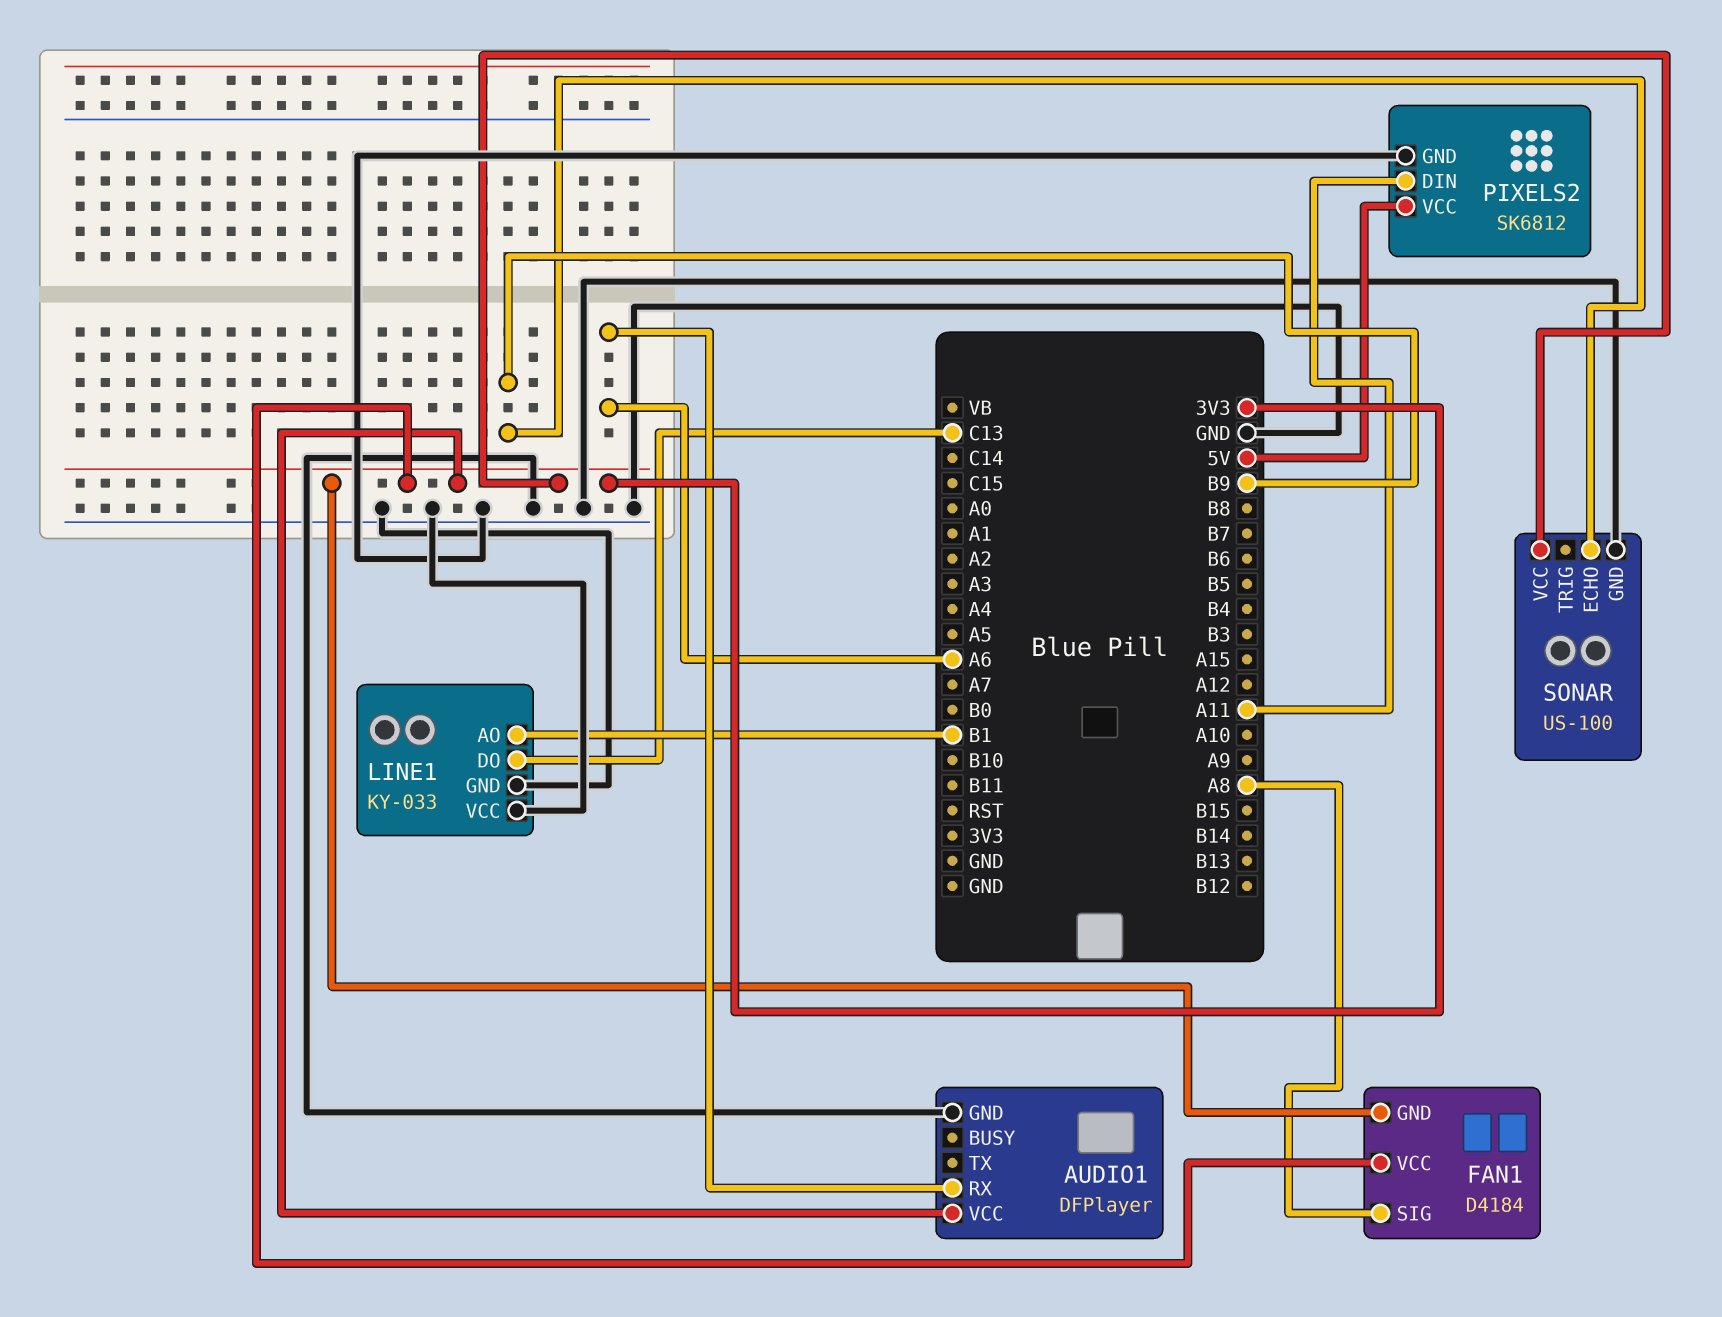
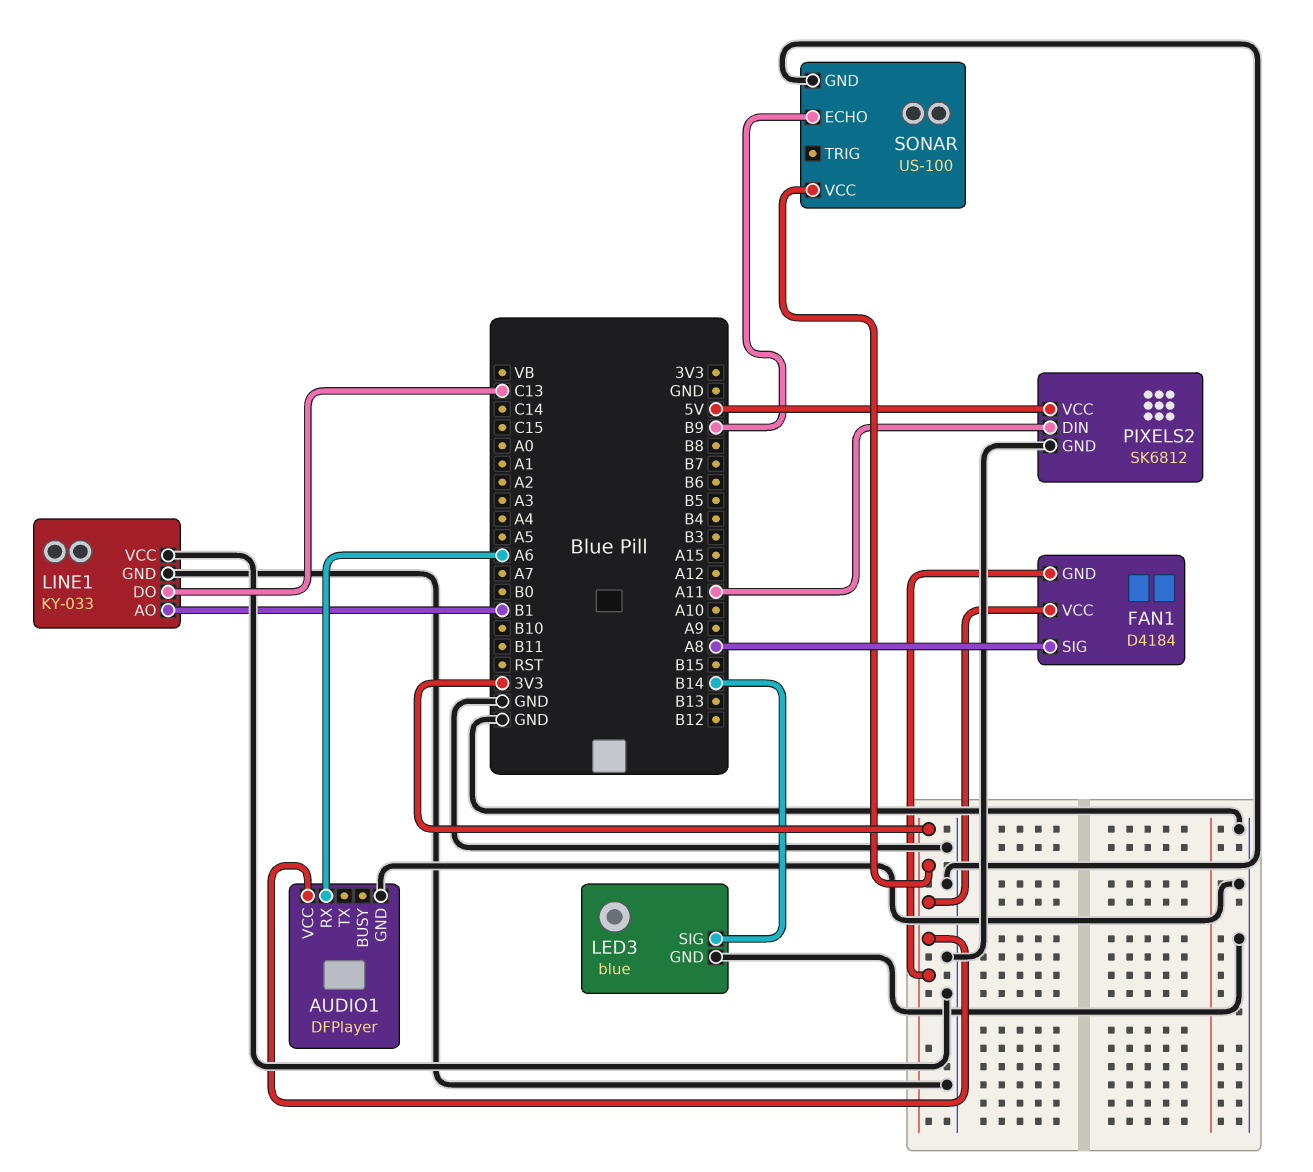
LED3: none -> blue
LED3 pin GND: none -> GND
LED3 pin SIG: none -> B14

